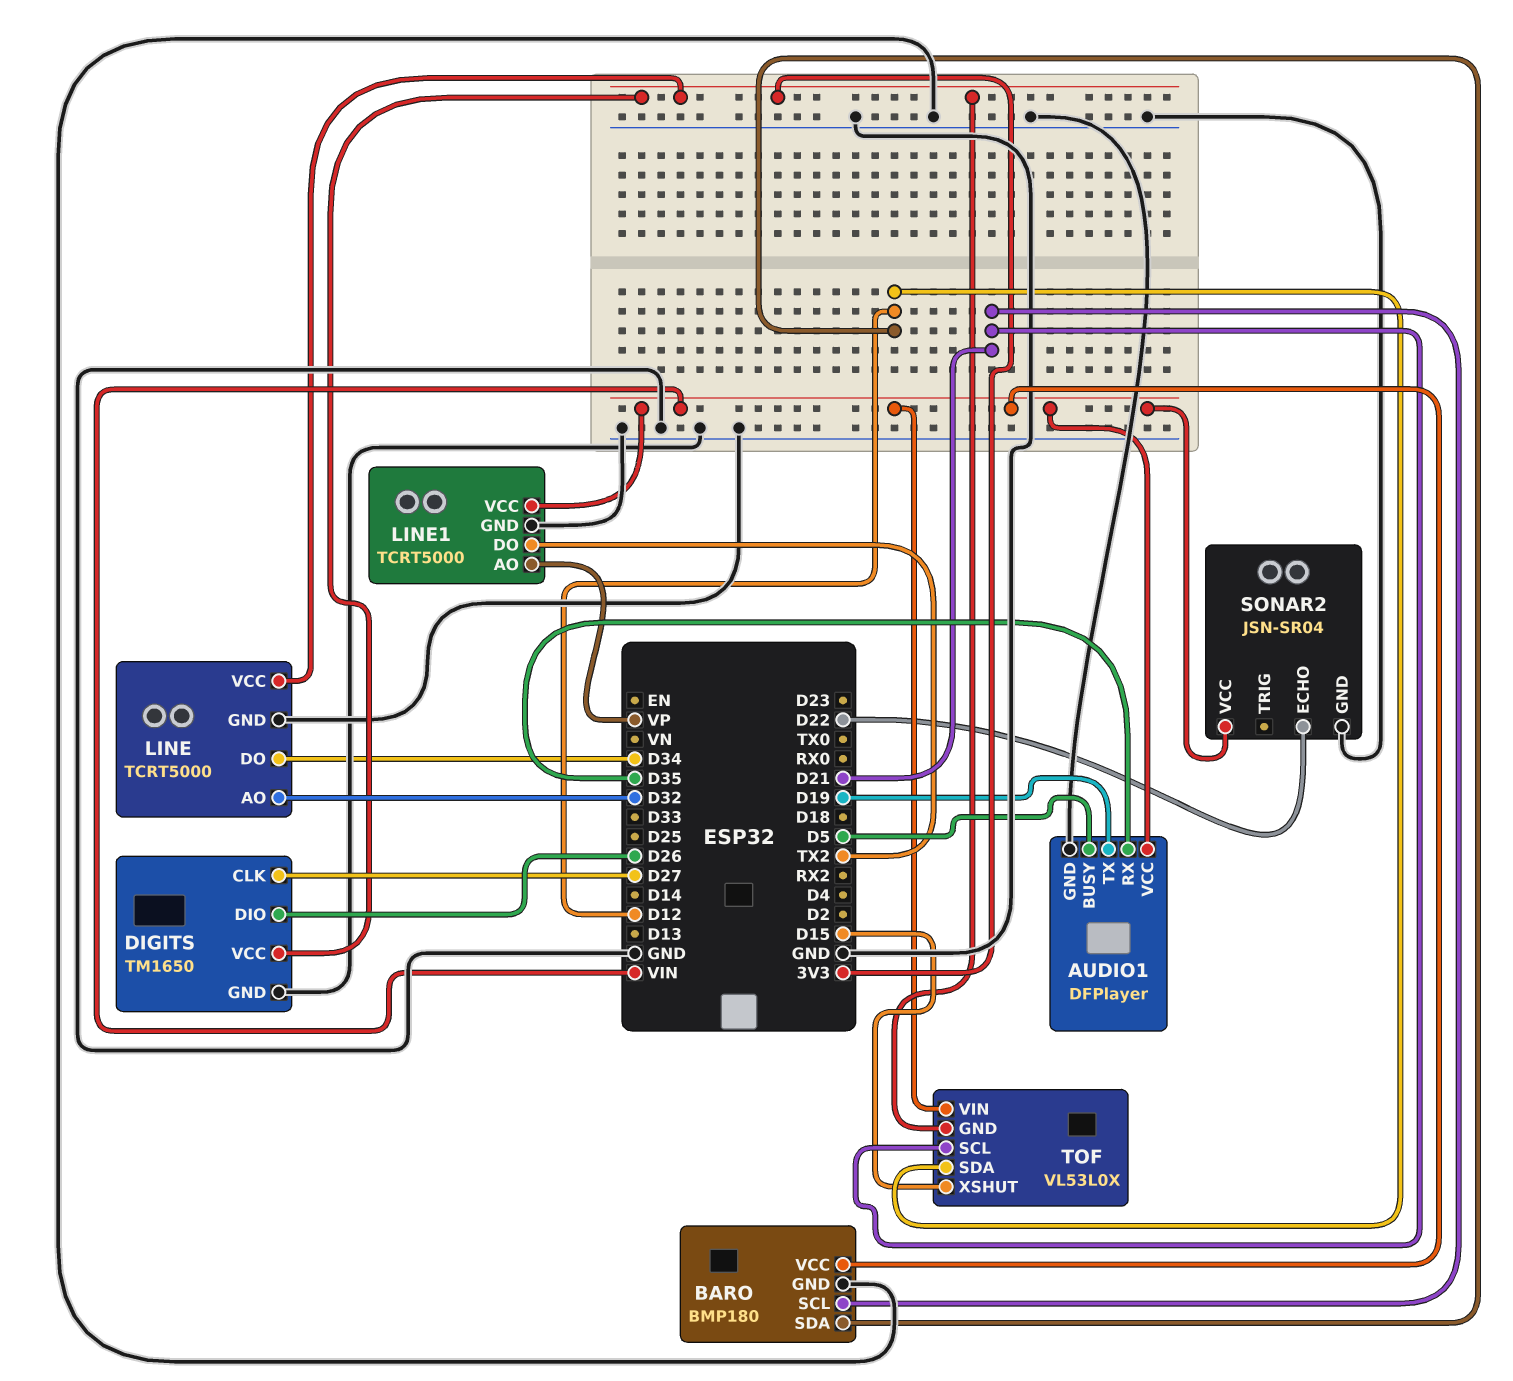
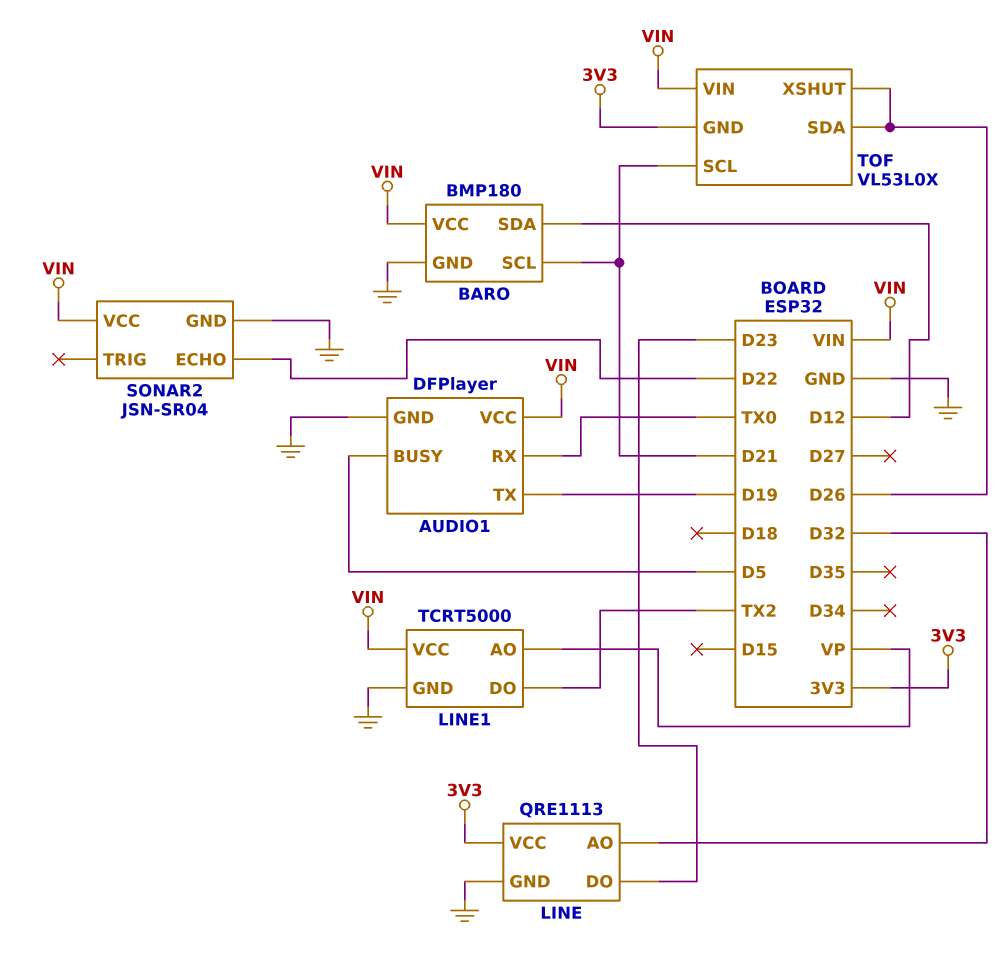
AUDIO1 pin RX: D35 -> TX0
DIGITS: TM1650 -> none
DIGITS pin CLK: D27 -> none
DIGITS pin DIO: D26 -> none
DIGITS pin GND: GND -> none
DIGITS pin VCC: 3V3 -> none
LINE: TCRT5000 -> QRE1113
LINE pin DO: D34 -> D23
TOF pin SDA: D12 -> D26
TOF pin XSHUT: D15 -> D26

